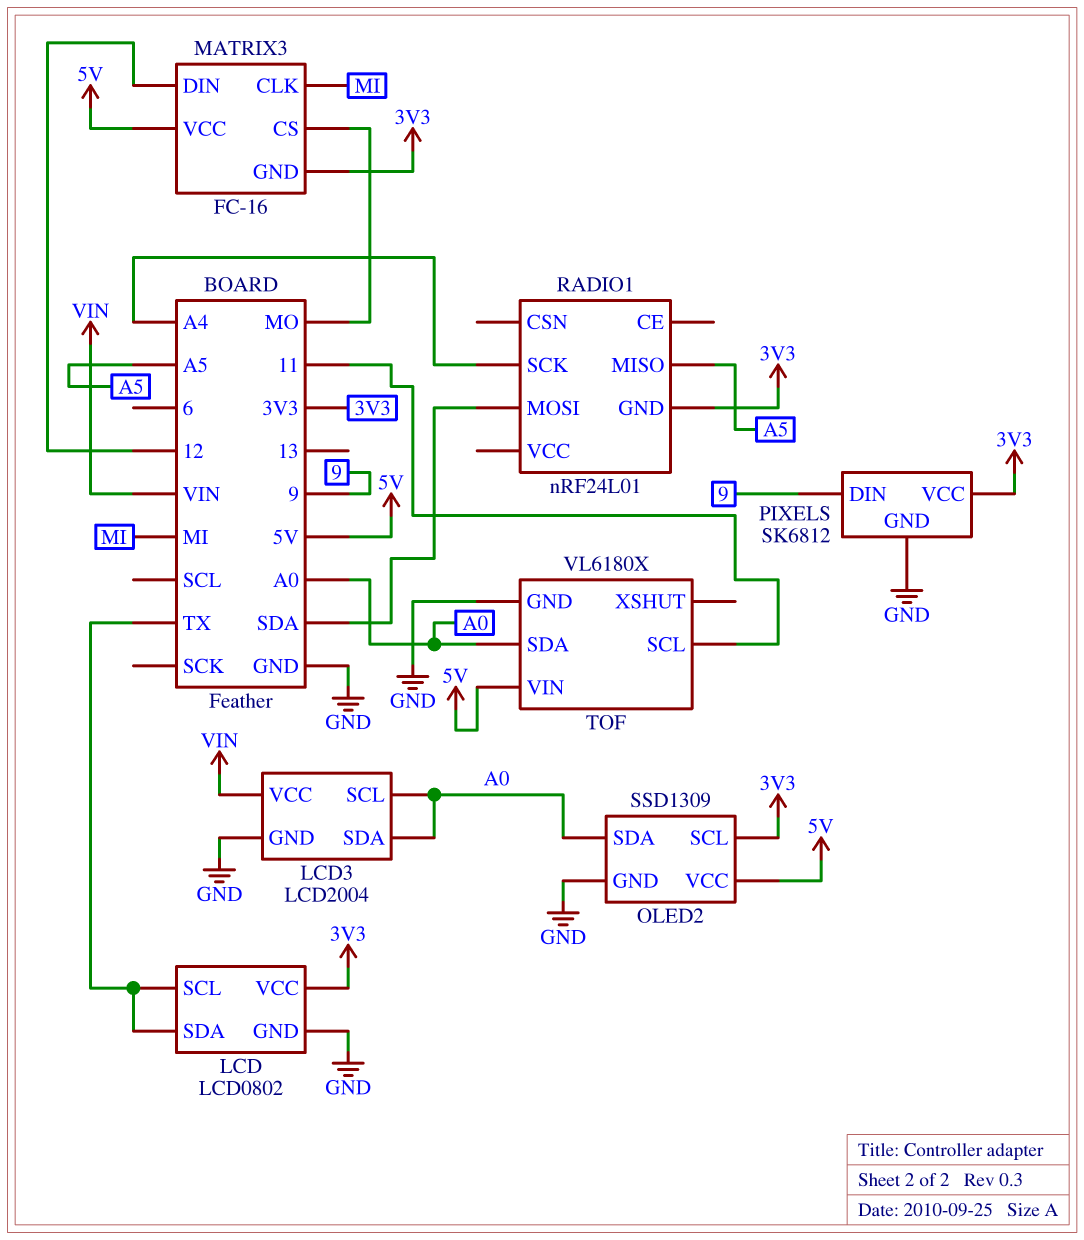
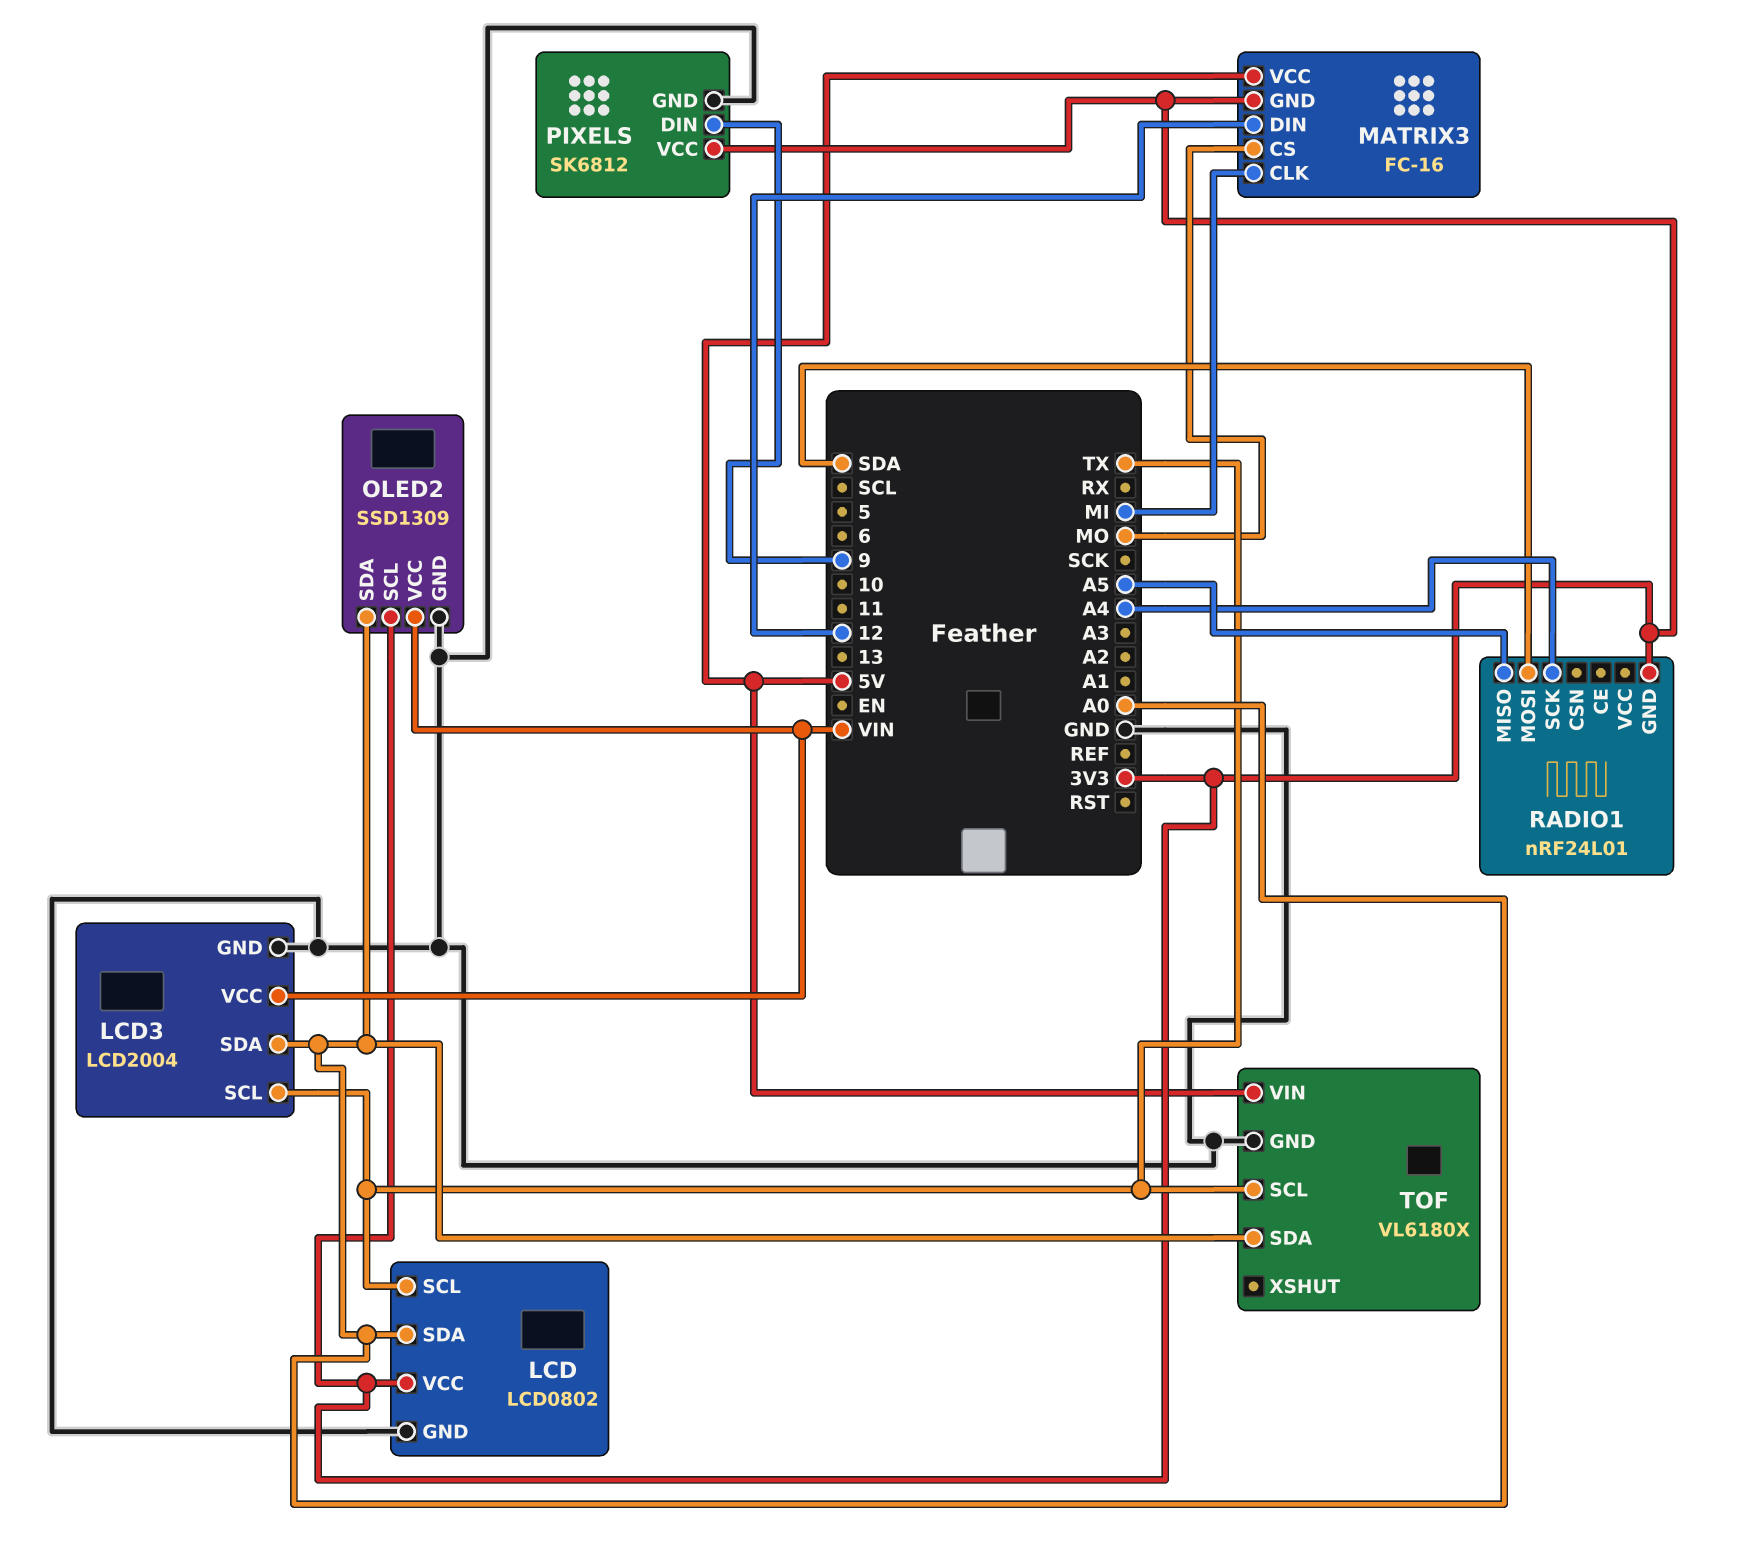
LCD pin SDA: TX -> A0
LCD3 pin SCL: A0 -> TX
OLED2 pin VCC: 5V -> VIN
TOF pin SCL: 11 -> TX

